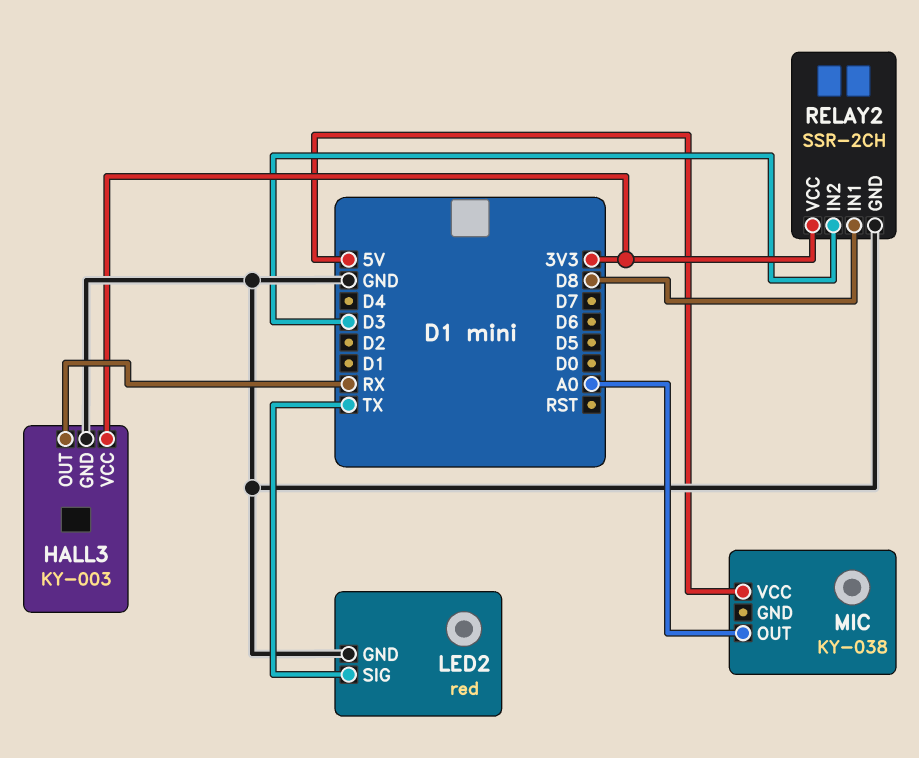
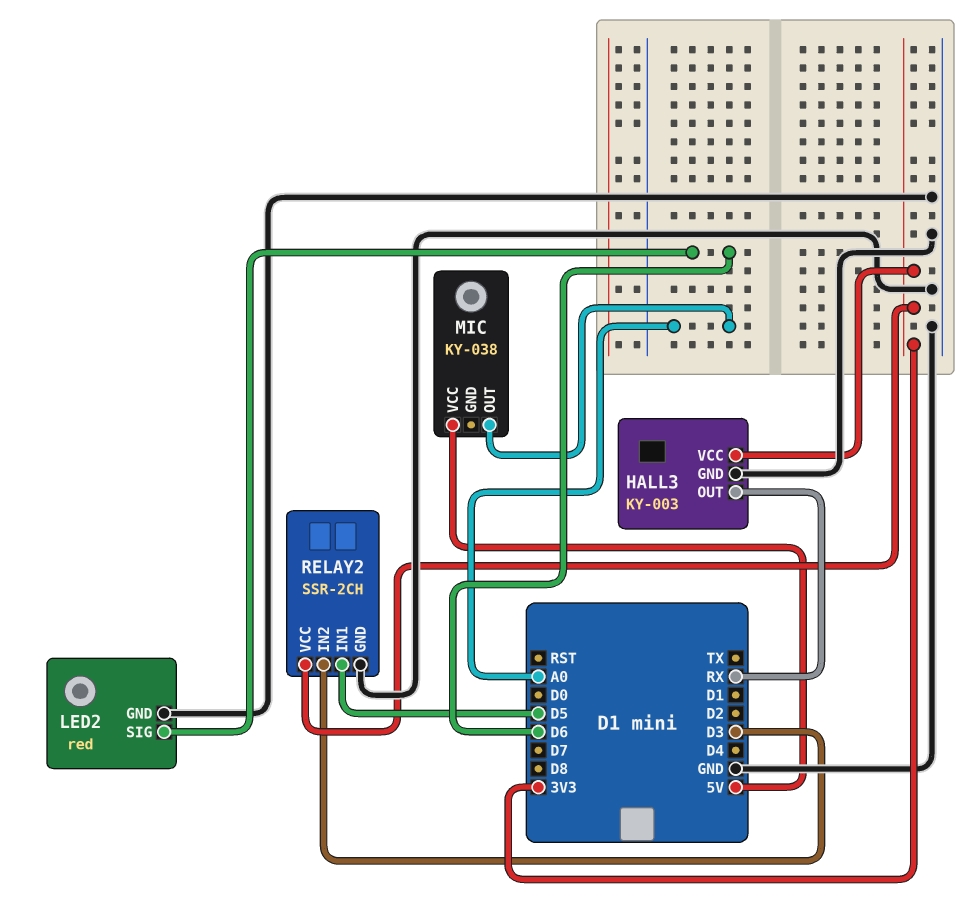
LED2 pin SIG: TX -> D6
RELAY2 pin IN1: D8 -> D5

